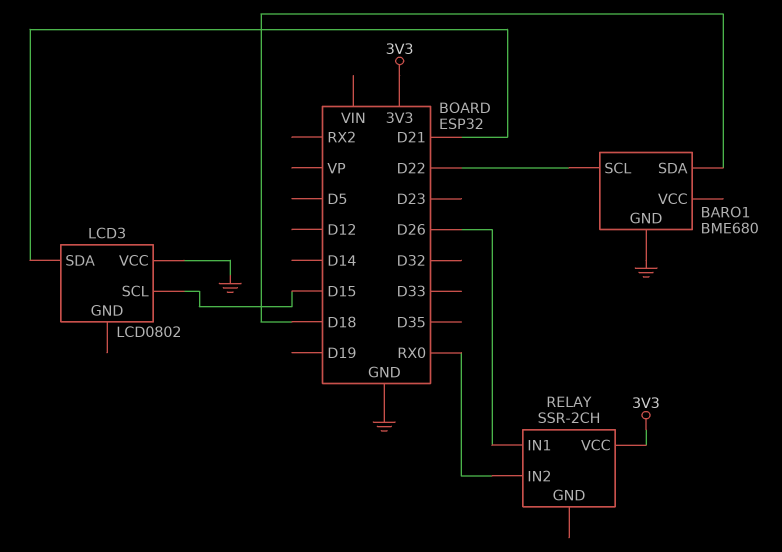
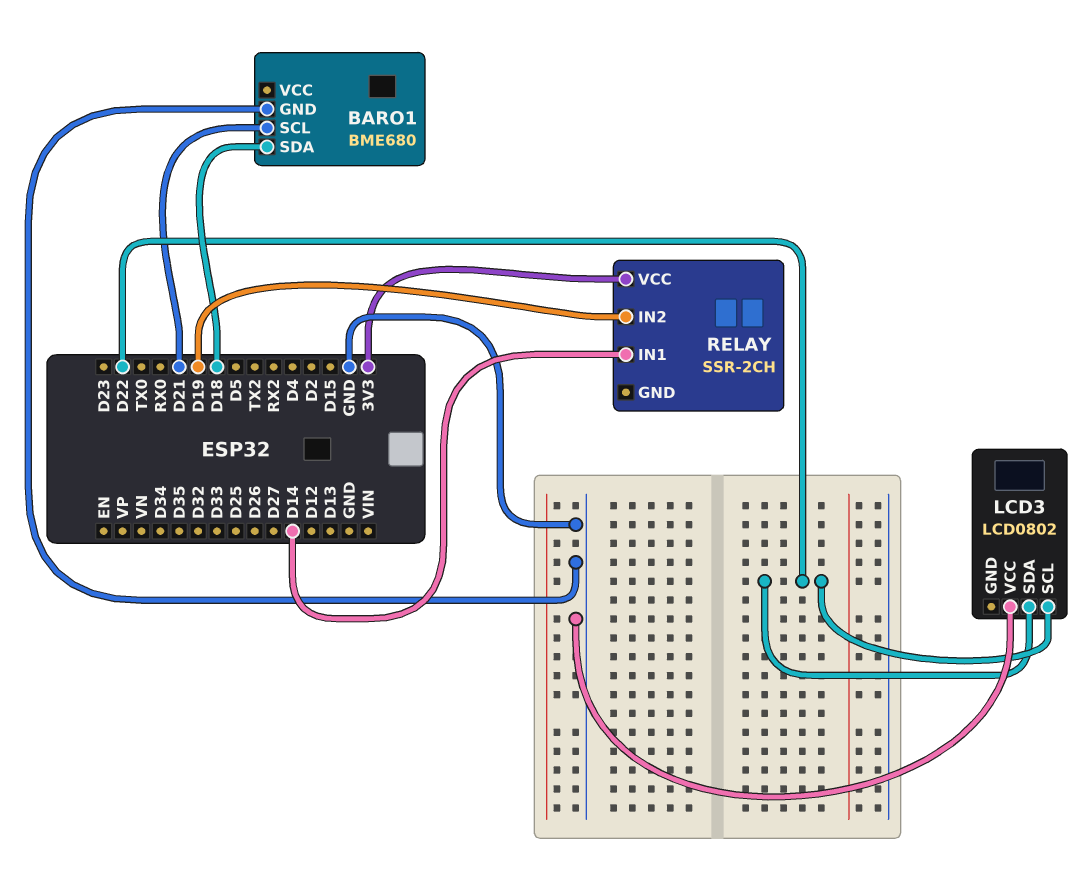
BARO1 pin SCL: D22 -> D21
LCD3 pin SCL: D15 -> D22
LCD3 pin SDA: D21 -> D22
RELAY pin IN1: D26 -> D14
RELAY pin IN2: RX0 -> D19

